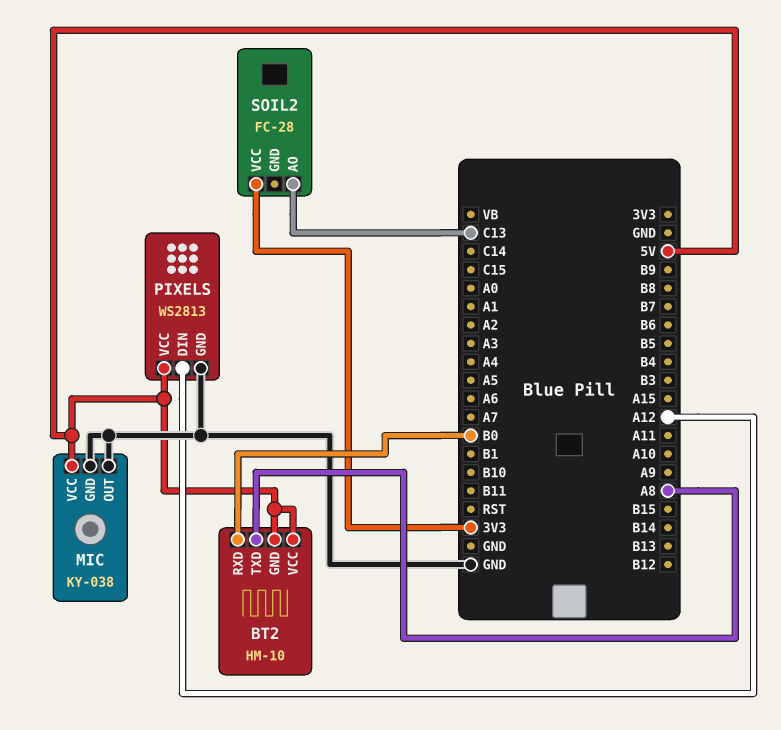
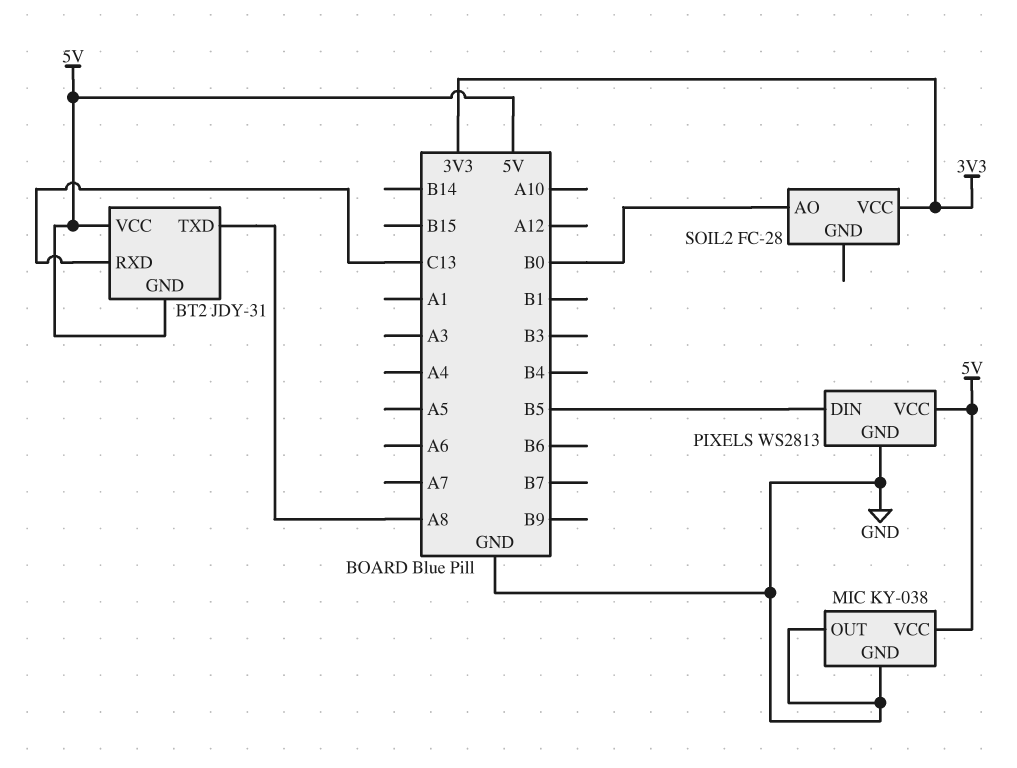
BT2: HM-10 -> JDY-31
BT2 pin RXD: B0 -> C13
PIXELS pin DIN: A12 -> B5
SOIL2 pin AO: C13 -> B0

